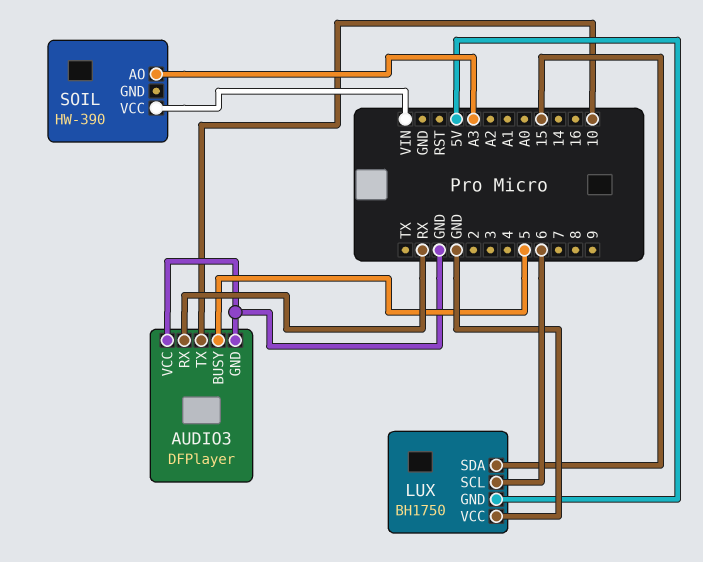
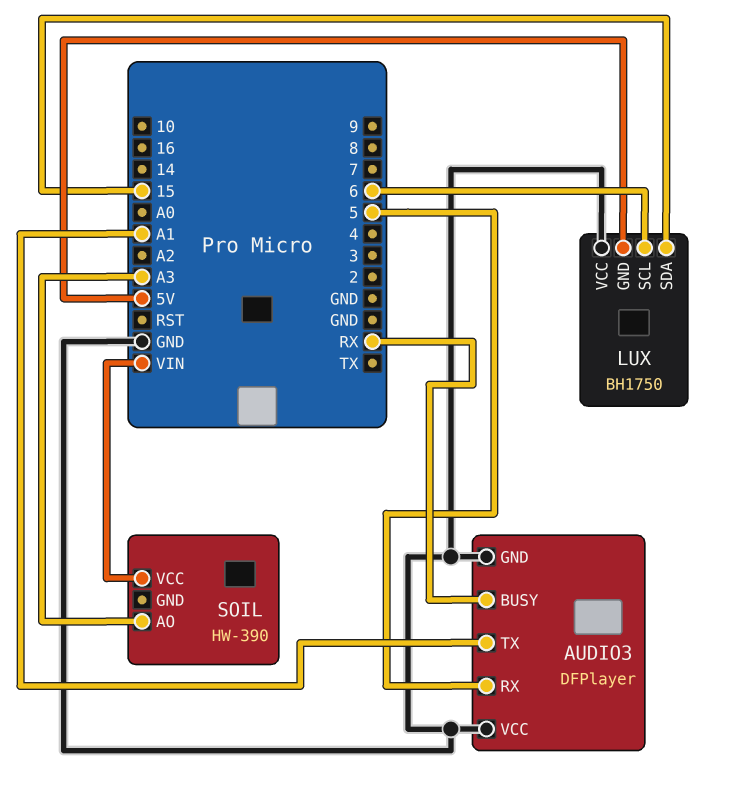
AUDIO3 pin BUSY: 5 -> RX
AUDIO3 pin RX: RX -> 5
AUDIO3 pin TX: 10 -> A1

